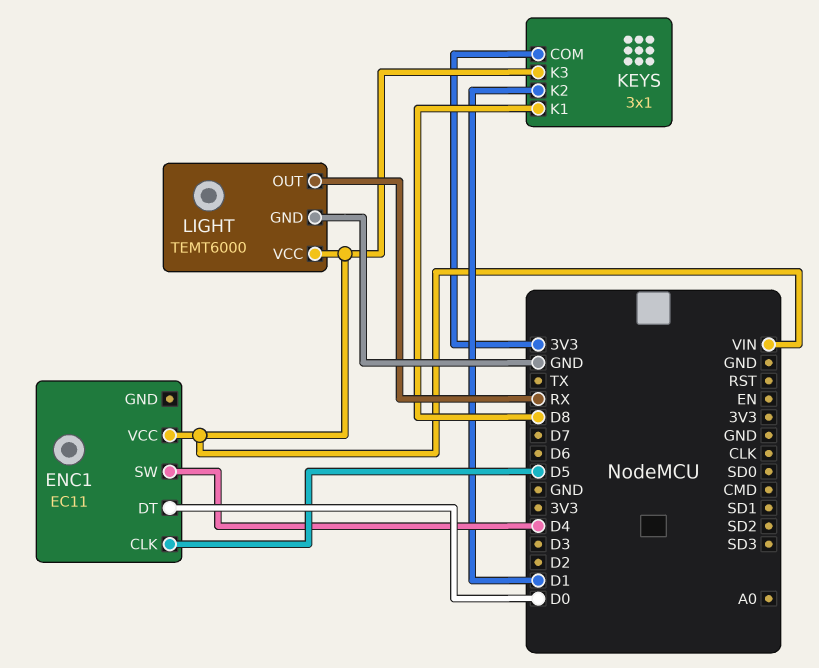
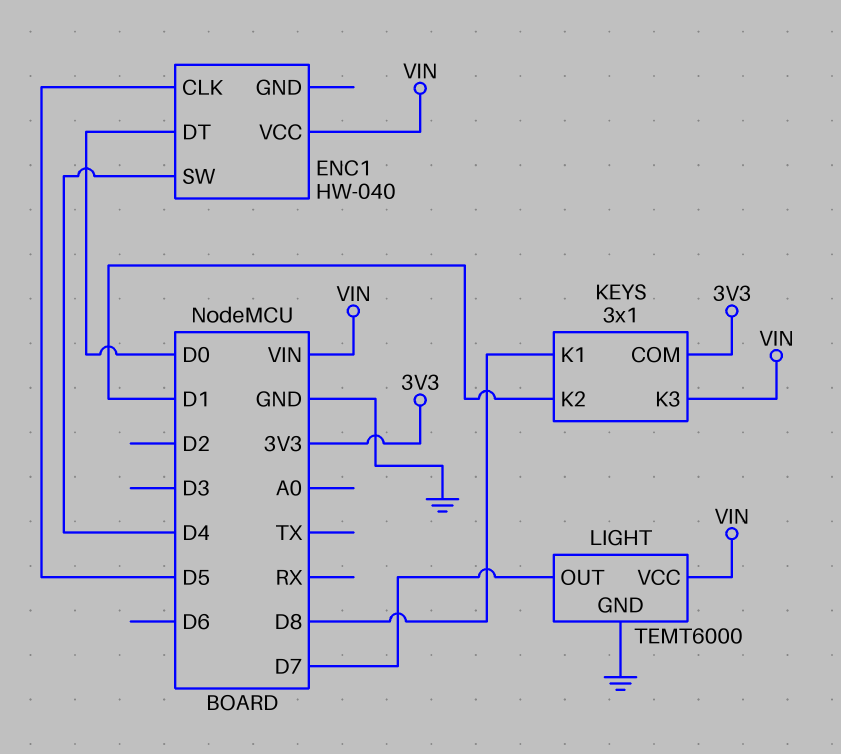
ENC1: EC11 -> HW-040
LIGHT pin OUT: RX -> D7

